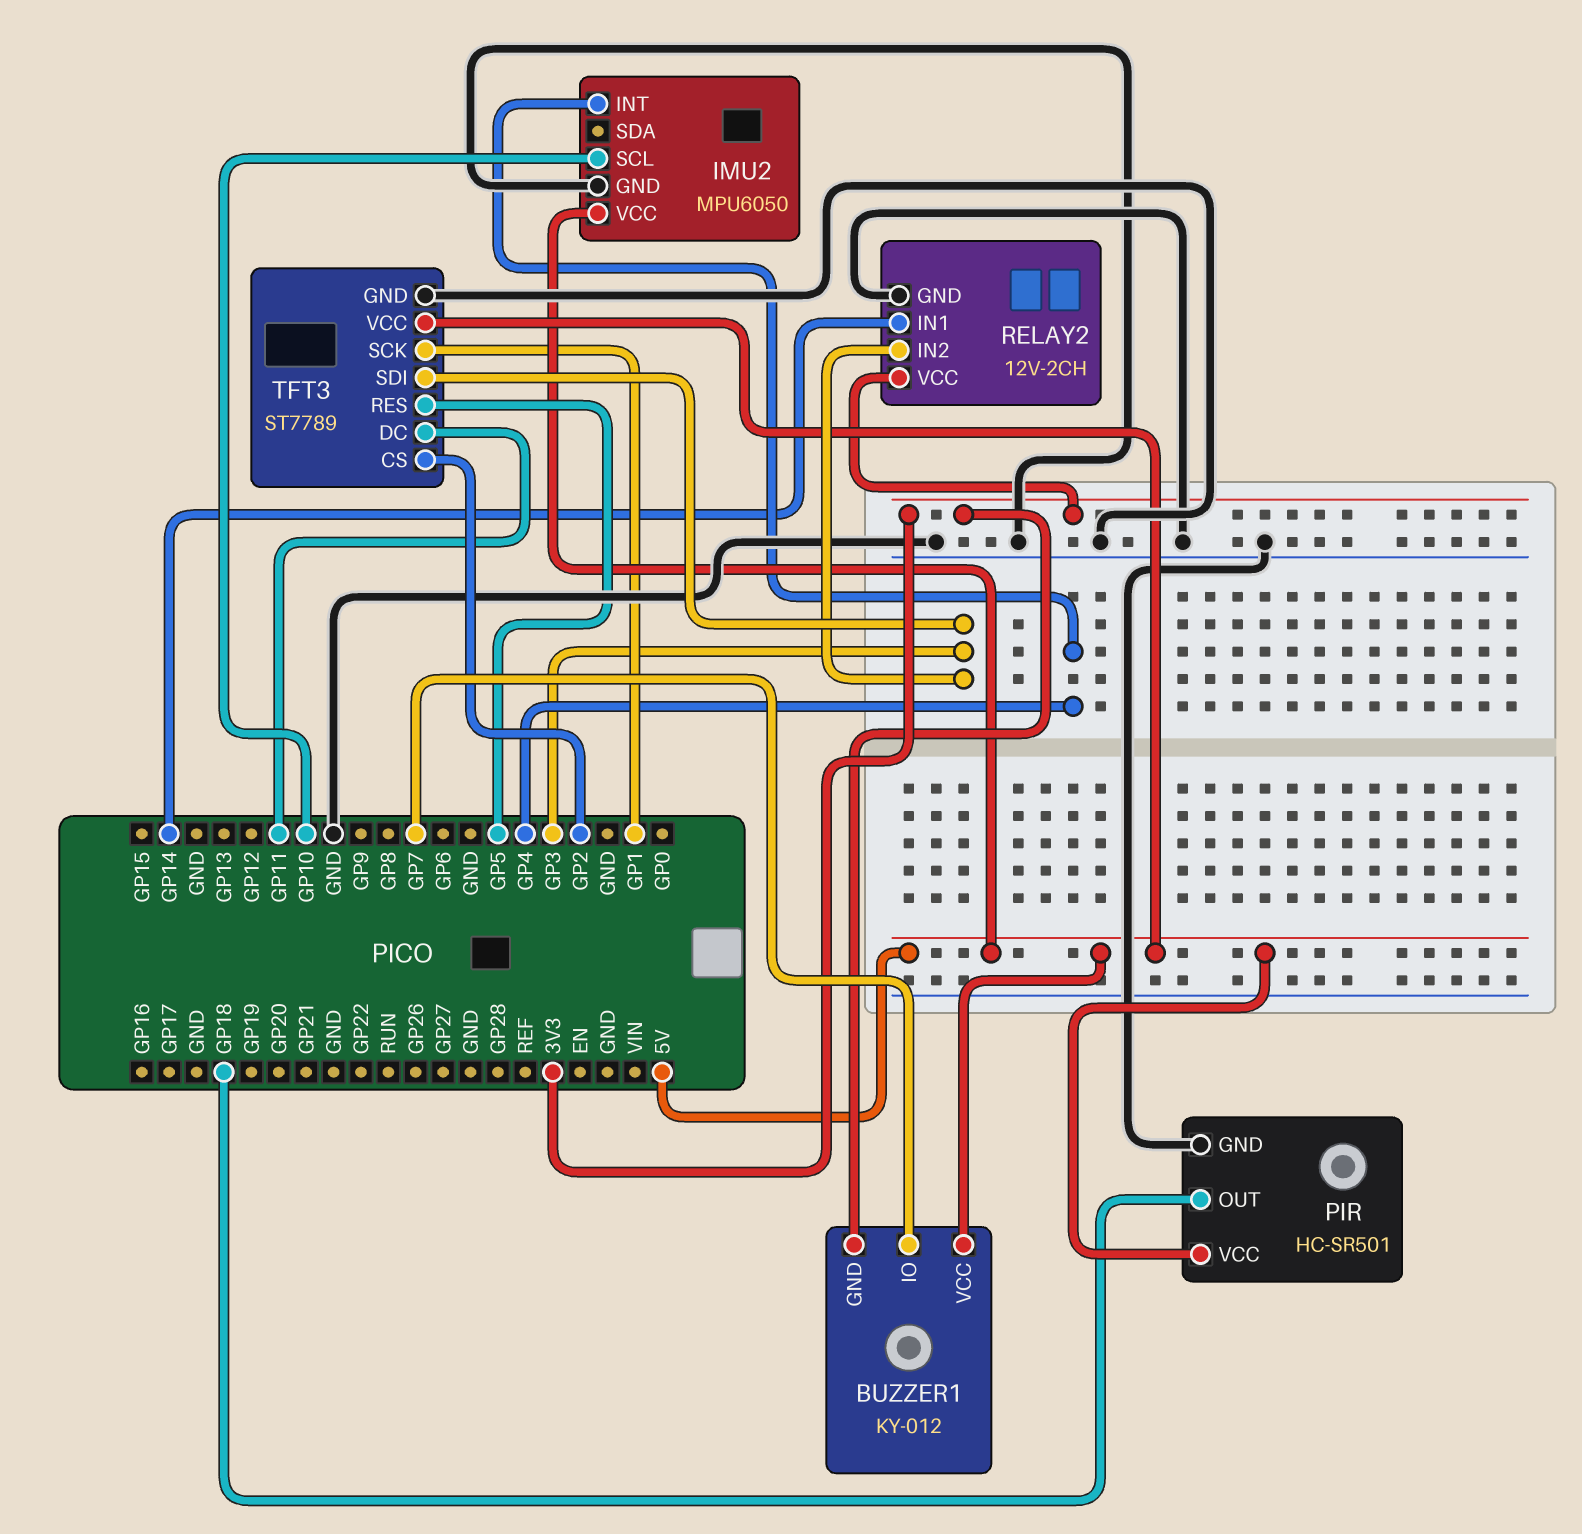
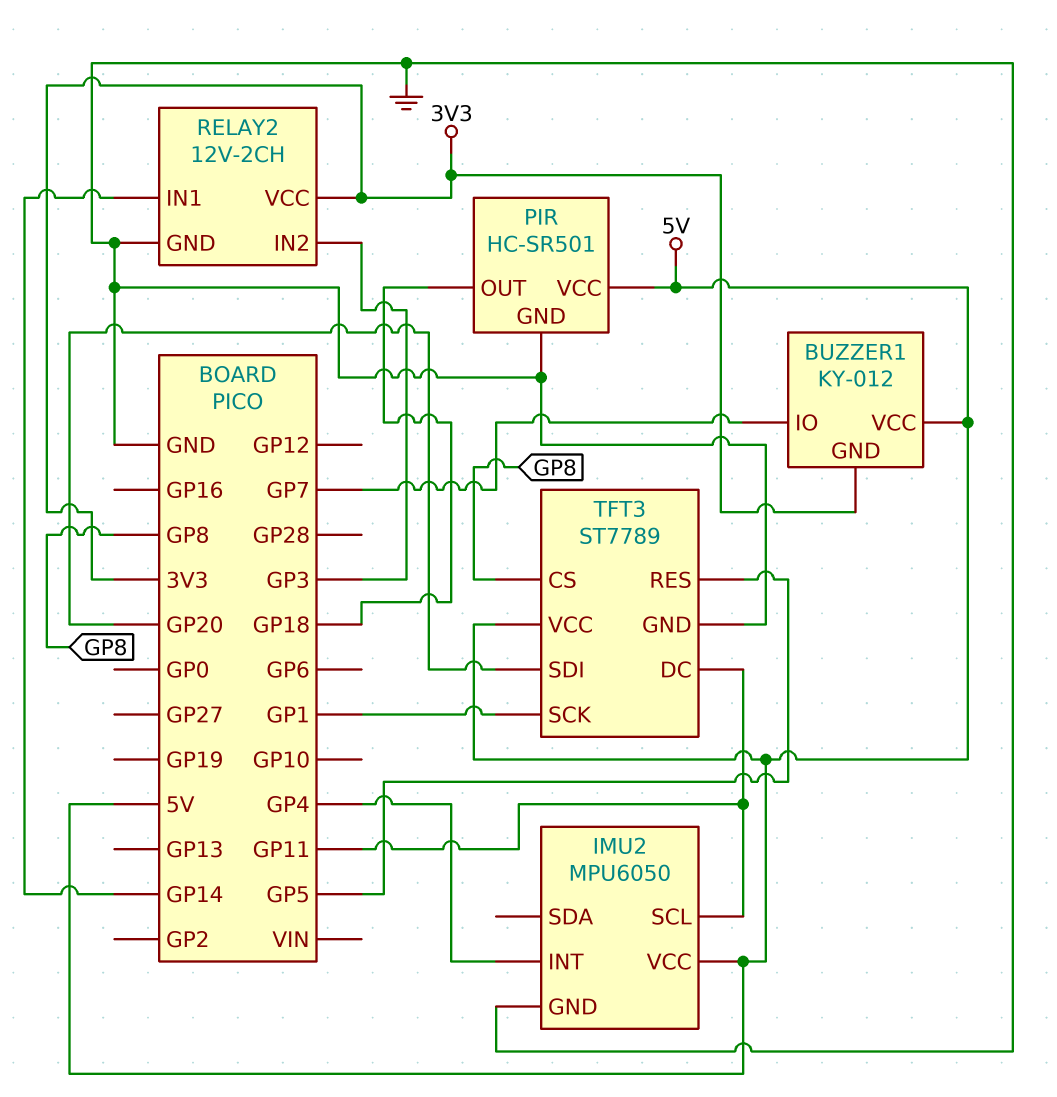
IMU2 pin SCL: GP10 -> GP11
TFT3 pin CS: GP2 -> GP8
TFT3 pin SDI: GP3 -> GP20

